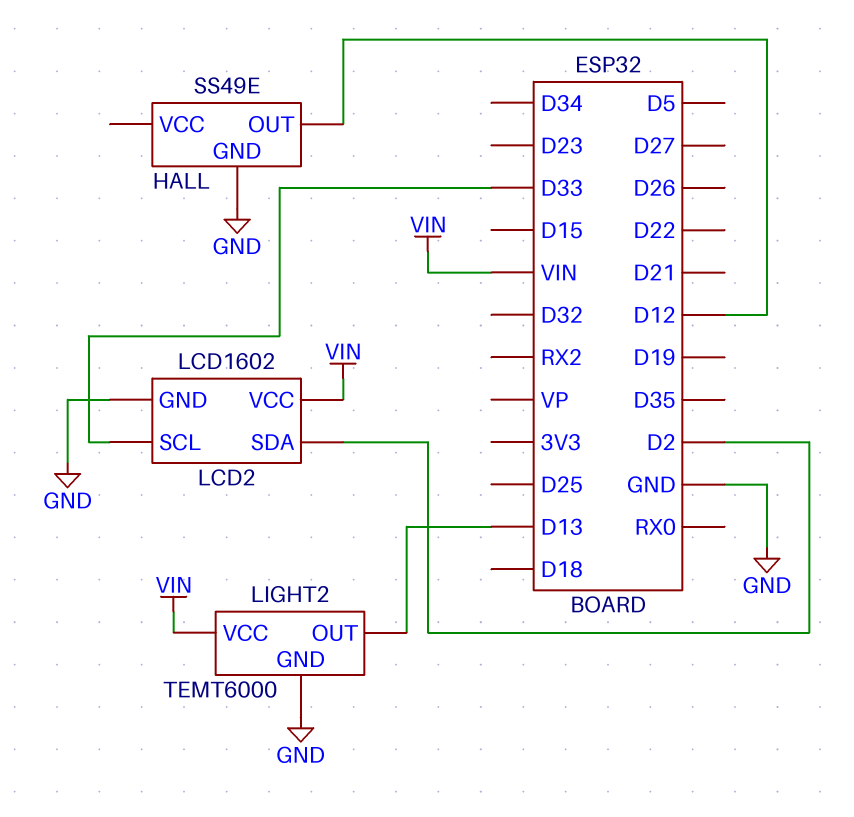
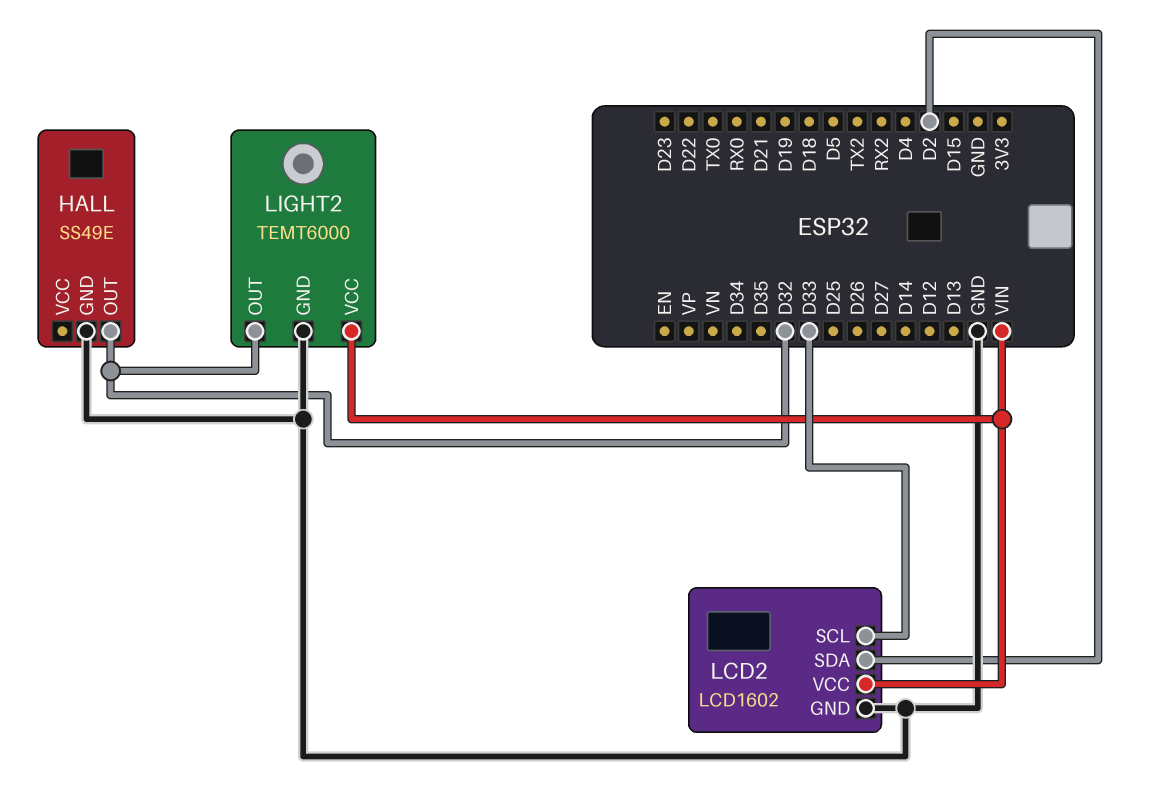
HALL pin OUT: D12 -> D32
LIGHT2 pin OUT: D13 -> D32

